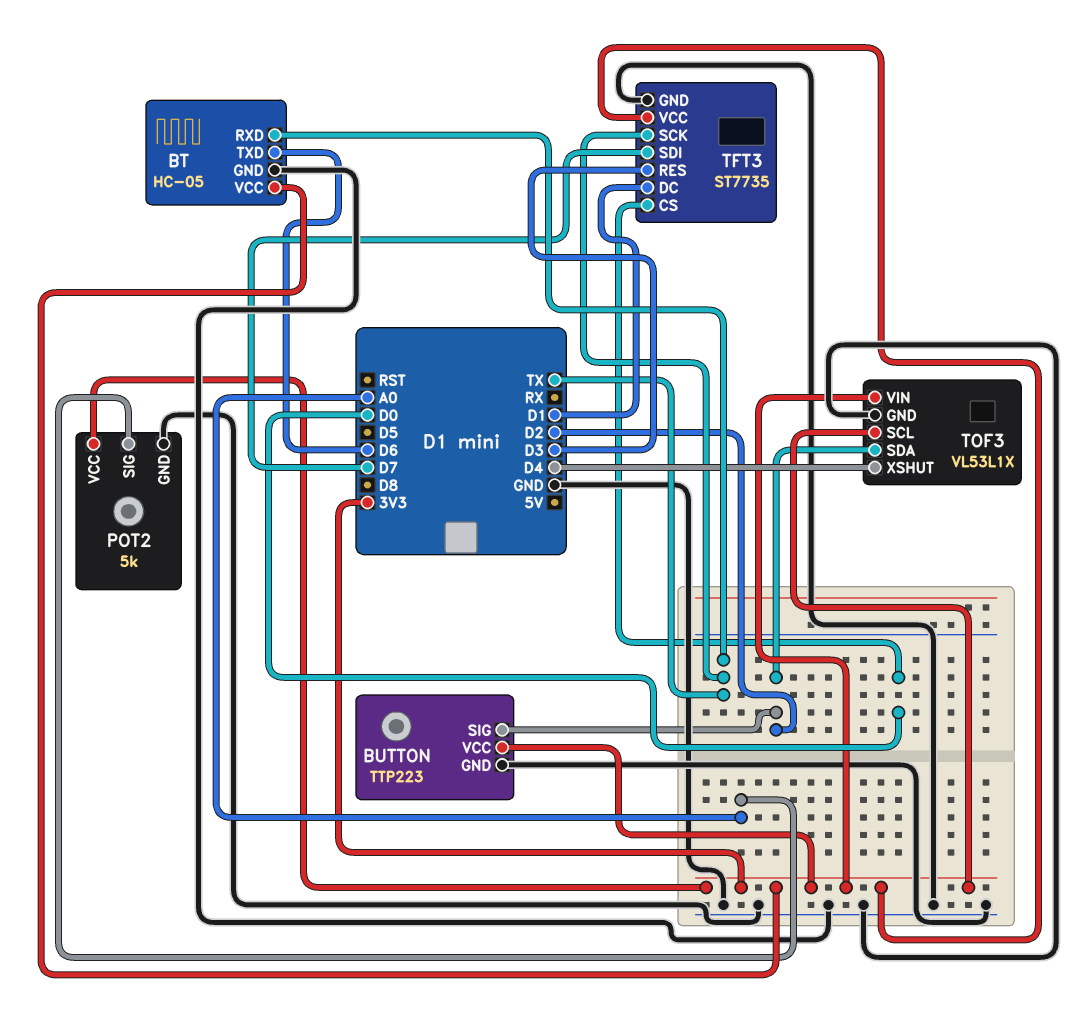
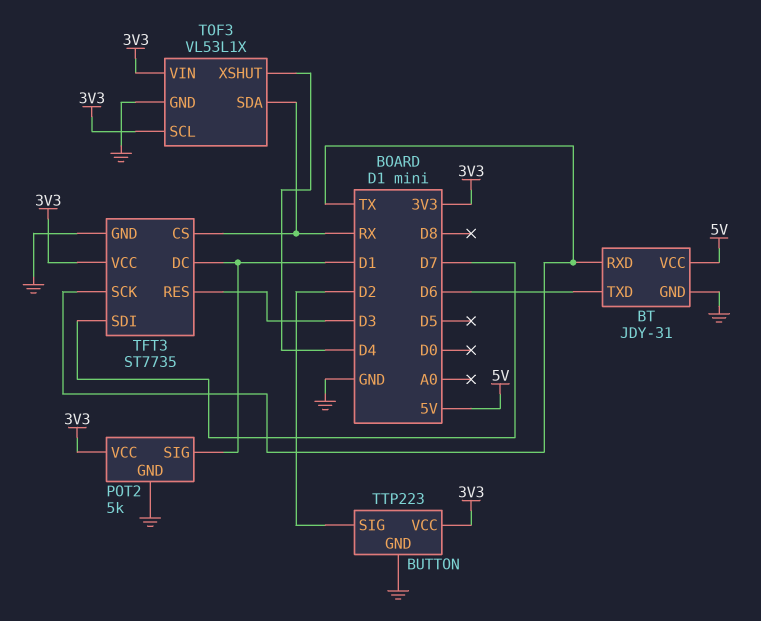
BT: HC-05 -> JDY-31
BT pin VCC: 3V3 -> 5V
POT2 pin SIG: A0 -> D1
TFT3 pin CS: D0 -> RX
TOF3 pin SDA: D2 -> RX

